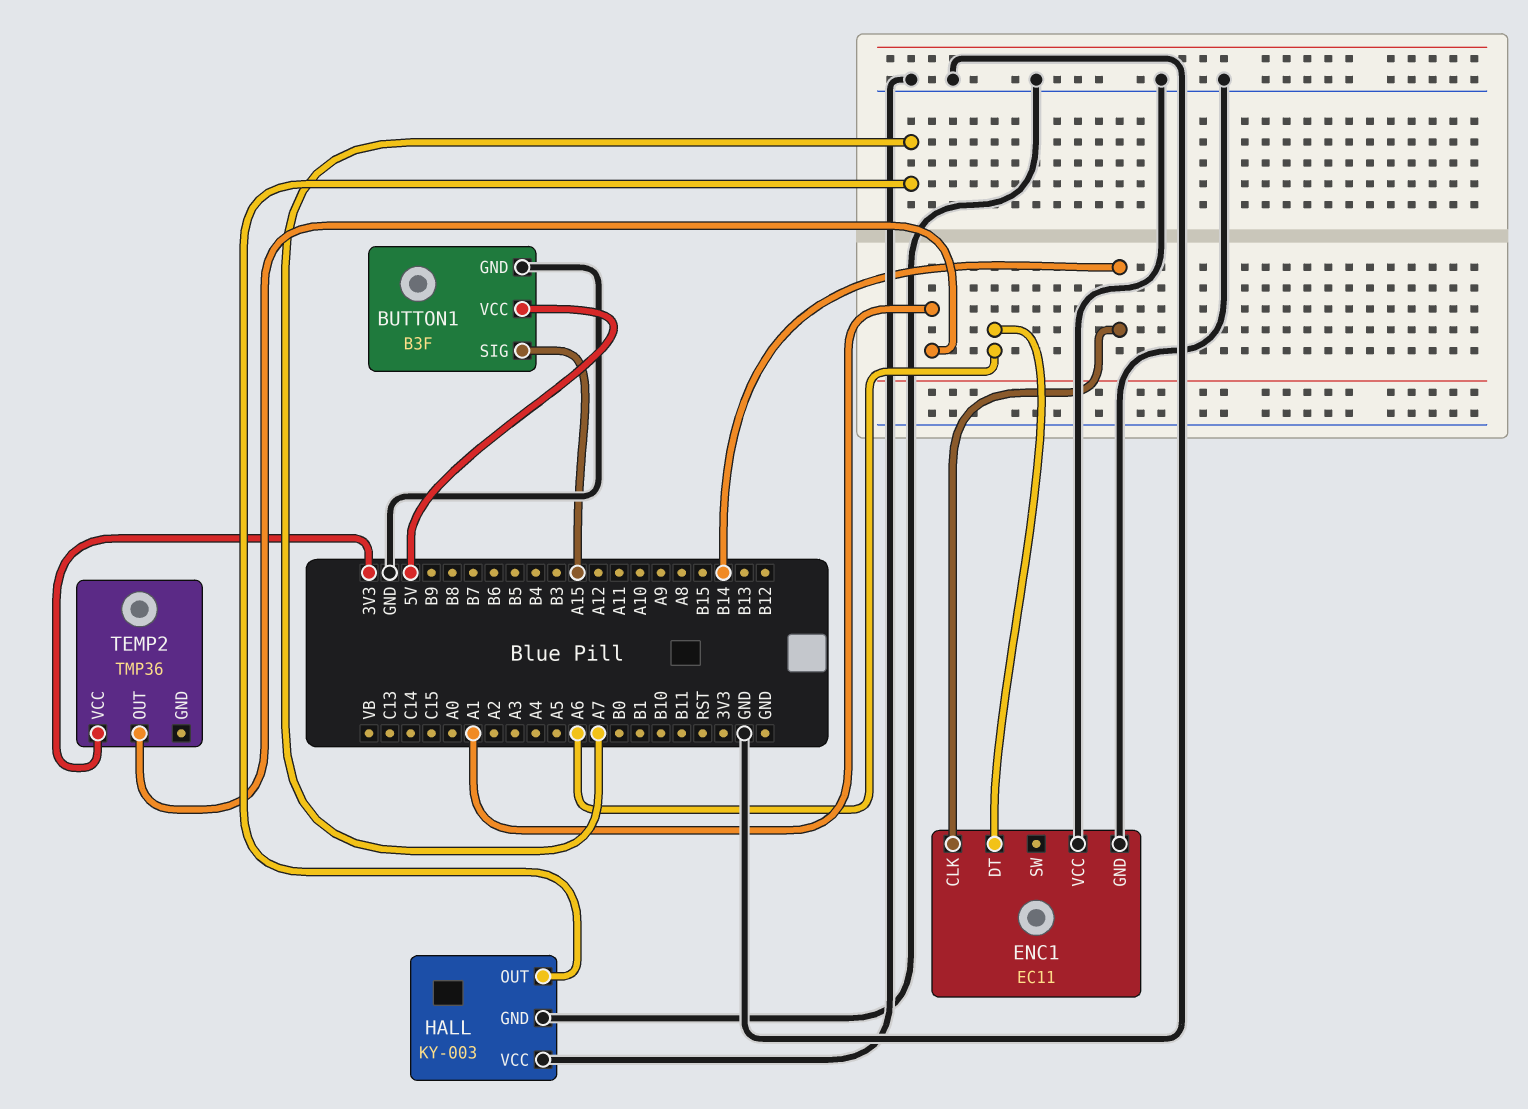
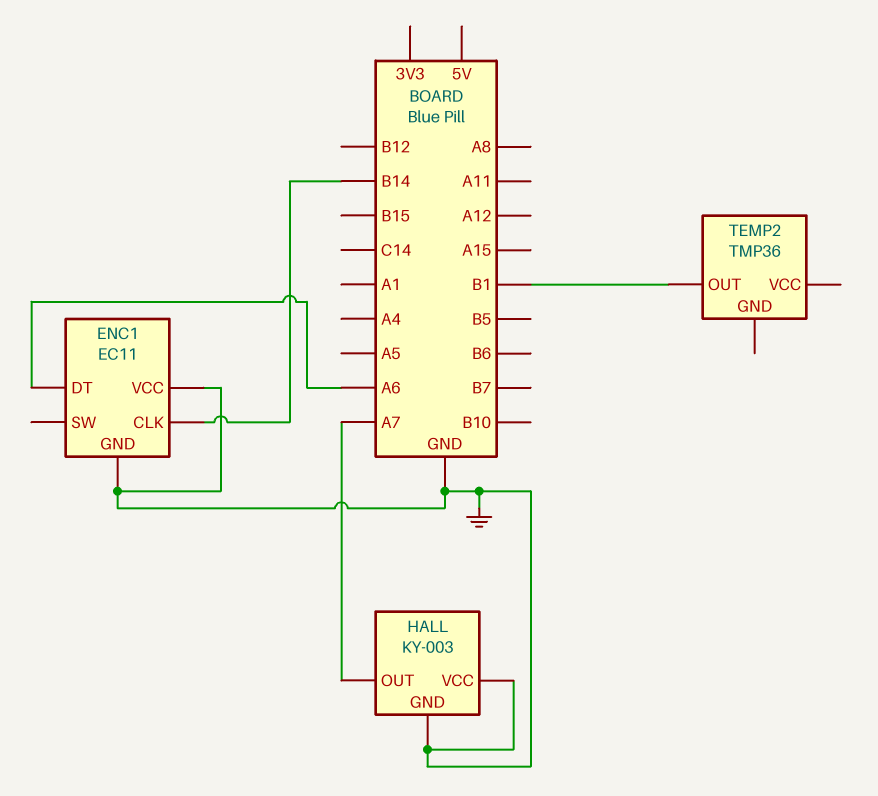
BUTTON1: B3F -> none
BUTTON1 pin GND: GND -> none
BUTTON1 pin SIG: A15 -> none
BUTTON1 pin VCC: 5V -> none
TEMP2 pin OUT: A1 -> B1
TEMP2 pin VCC: 3V3 -> none

